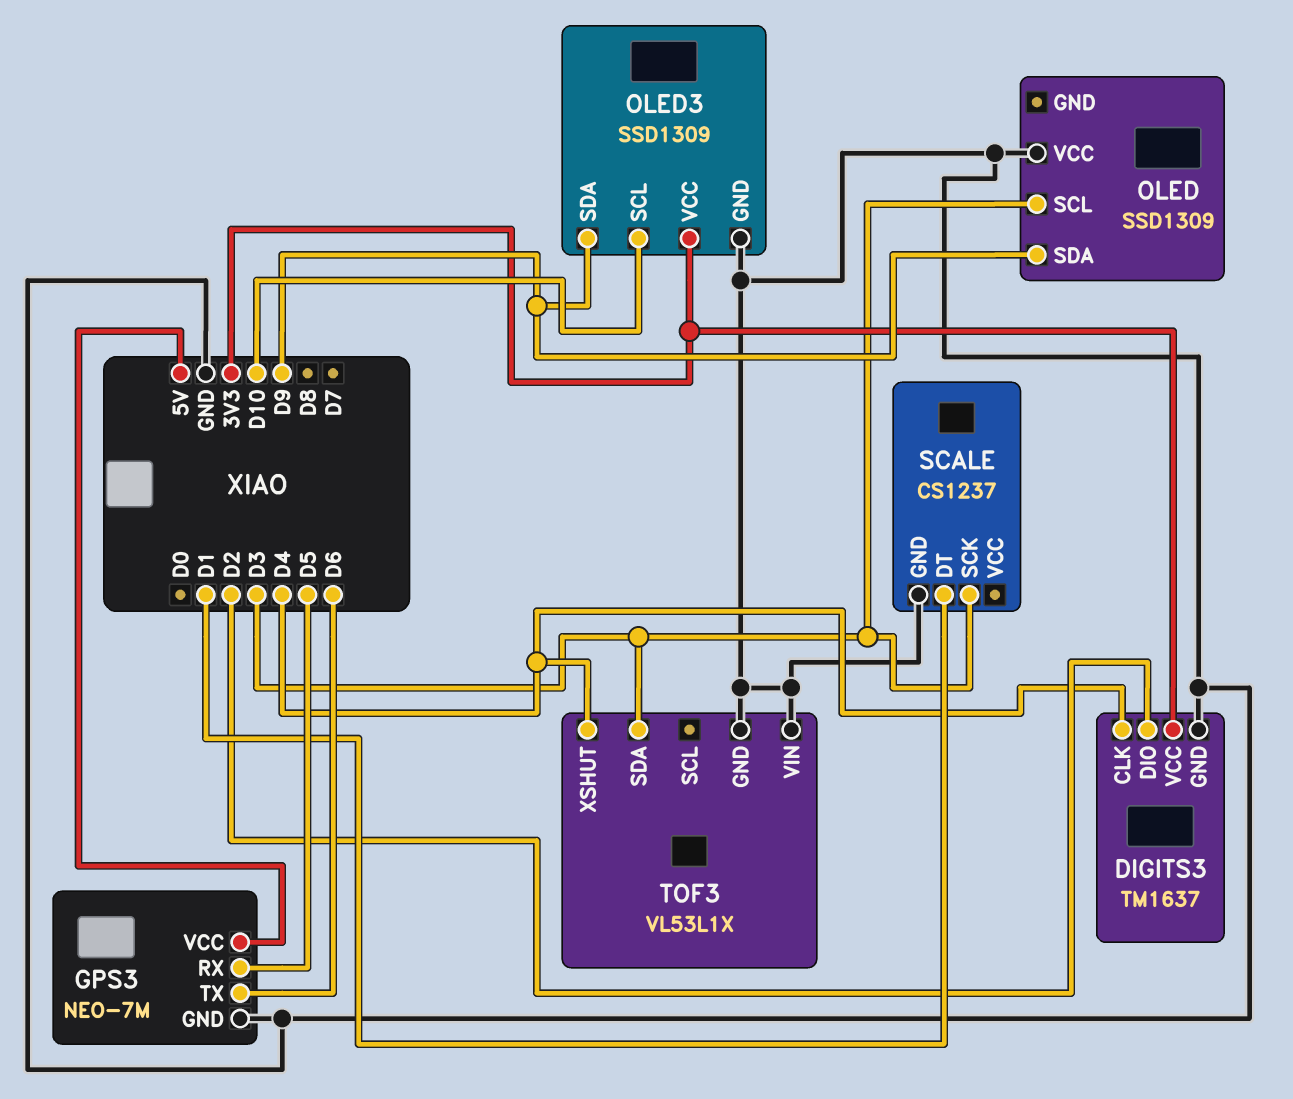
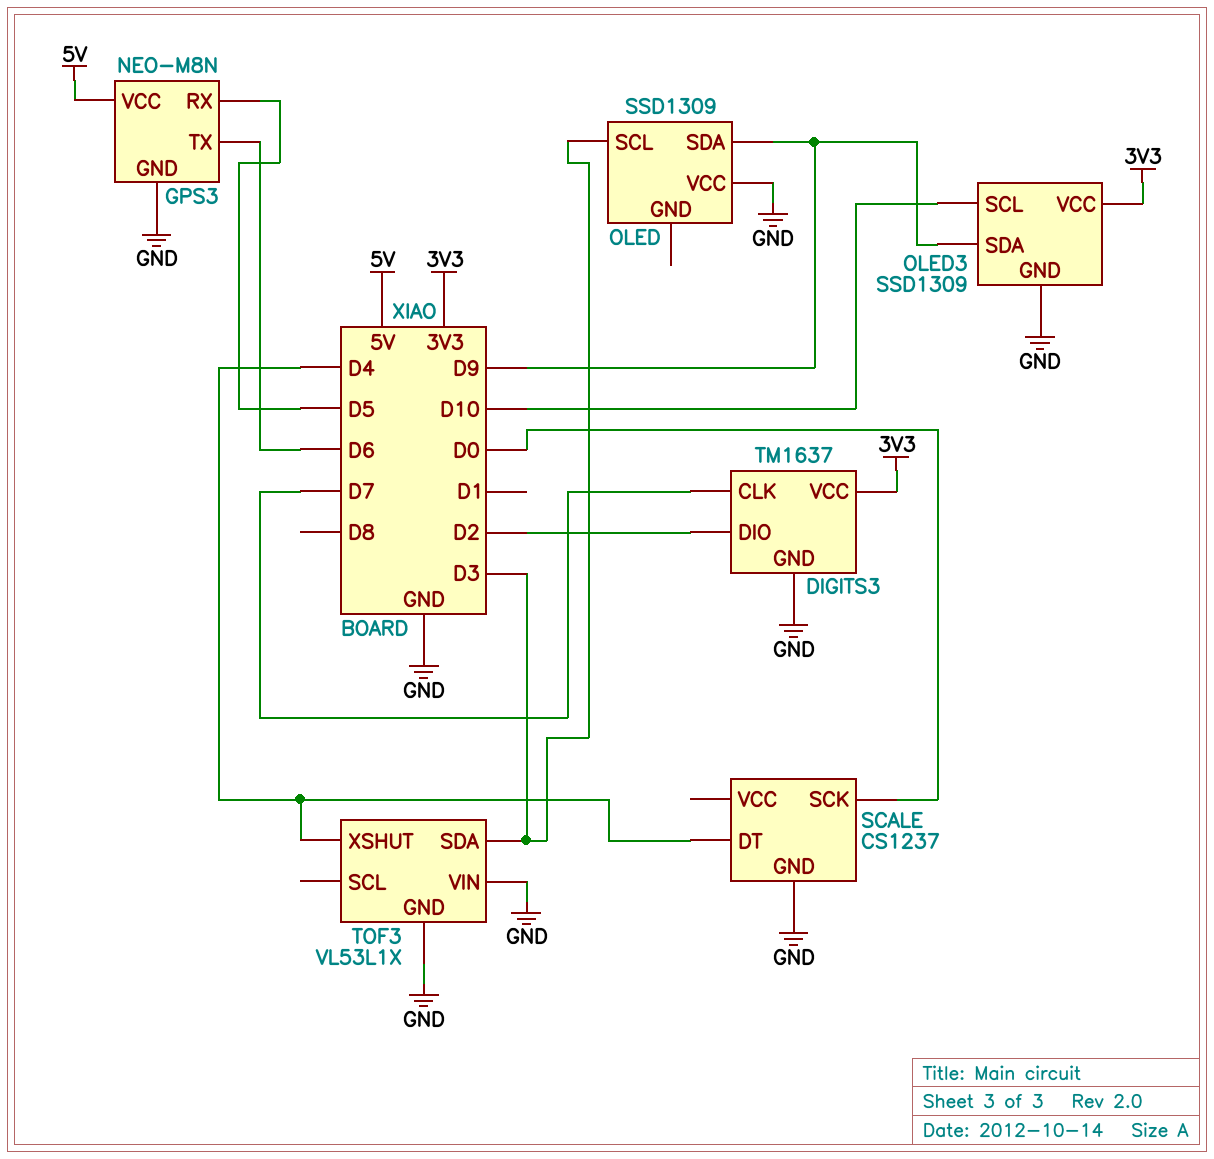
DIGITS3 pin CLK: D4 -> D7
GPS3: NEO-7M -> NEO-M8N
SCALE pin DT: D1 -> D4
SCALE pin SCK: D3 -> D0

